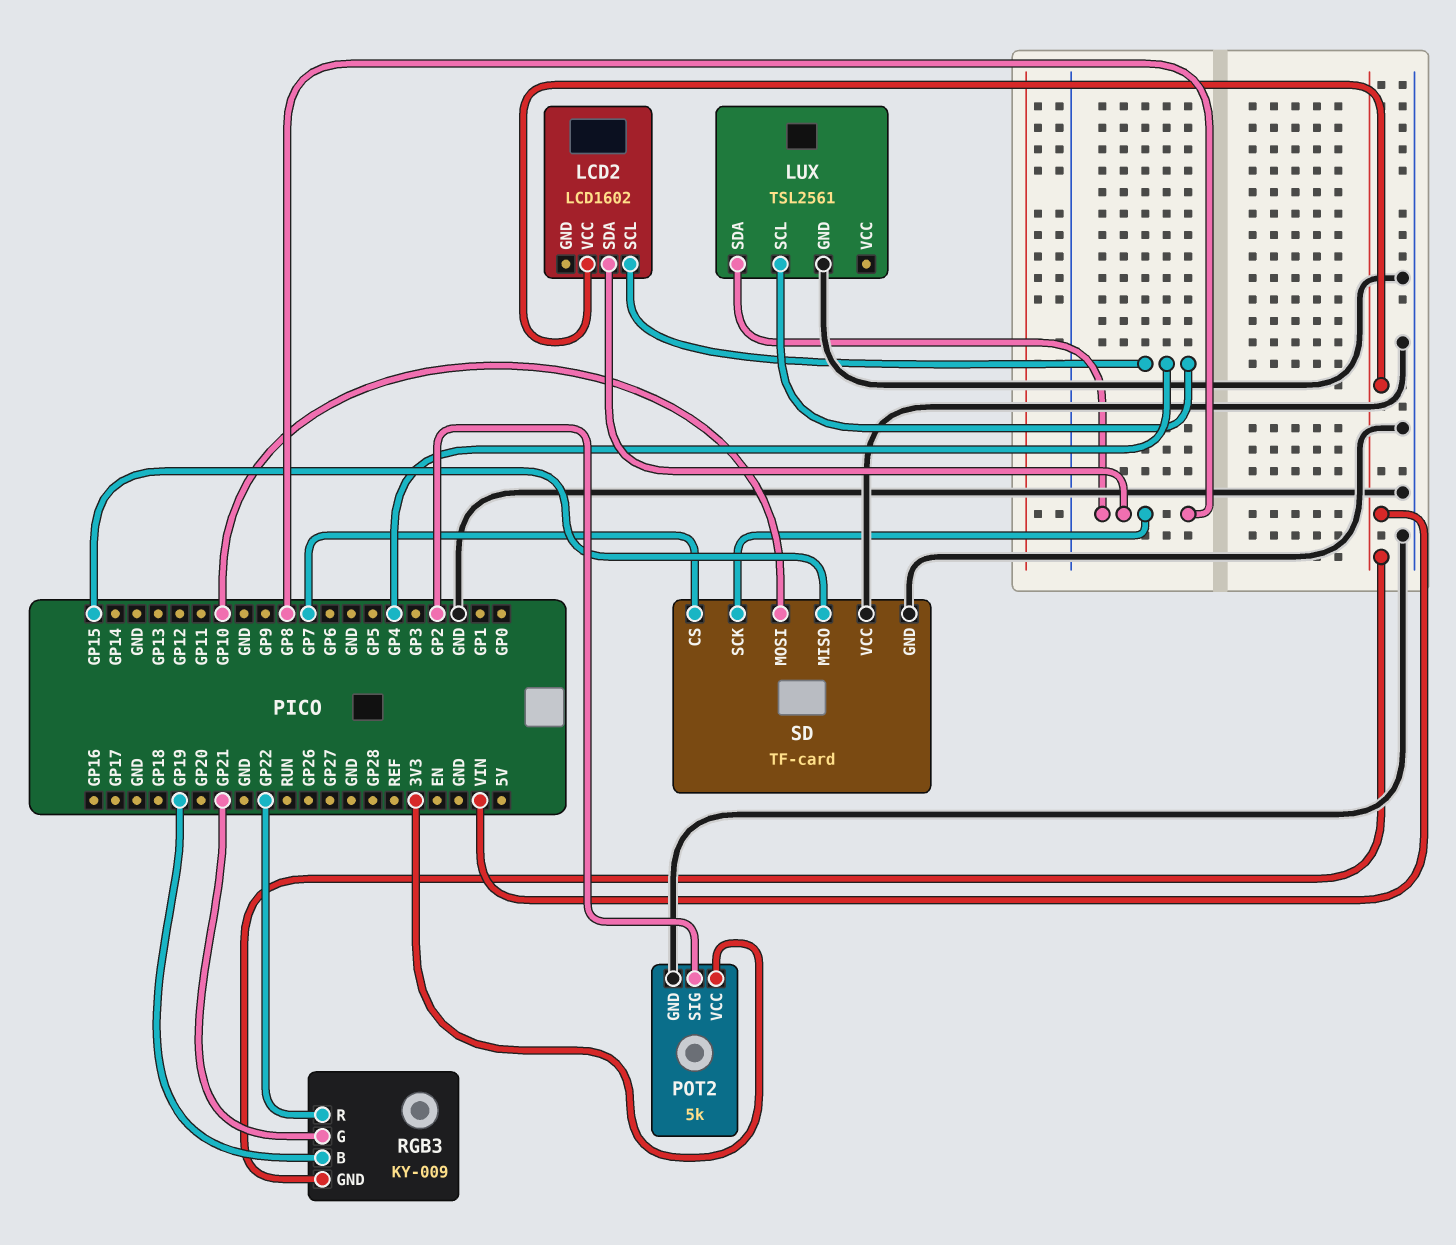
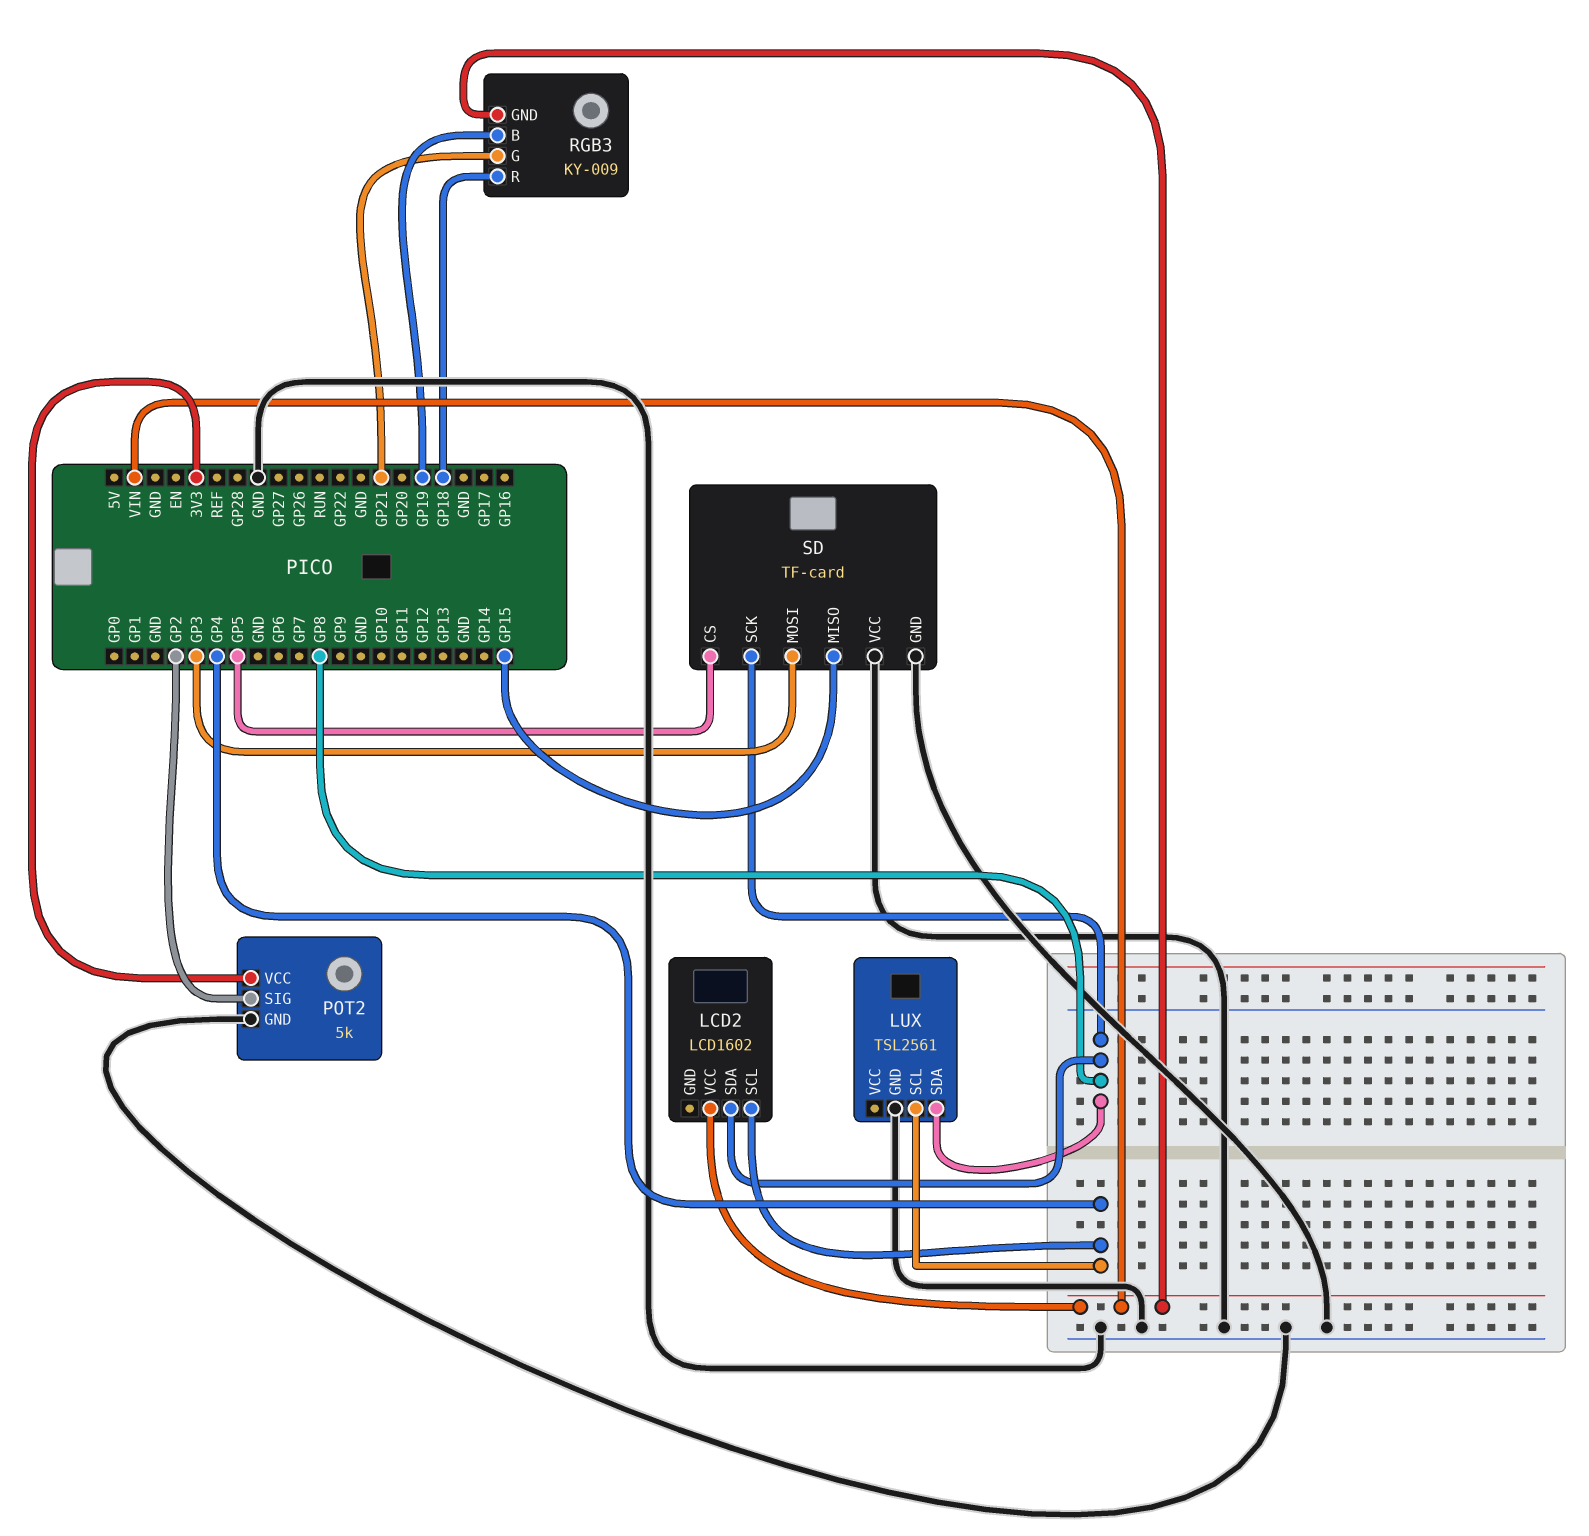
RGB3 pin R: GP22 -> GP18
SD pin CS: GP7 -> GP5
SD pin MOSI: GP10 -> GP3

